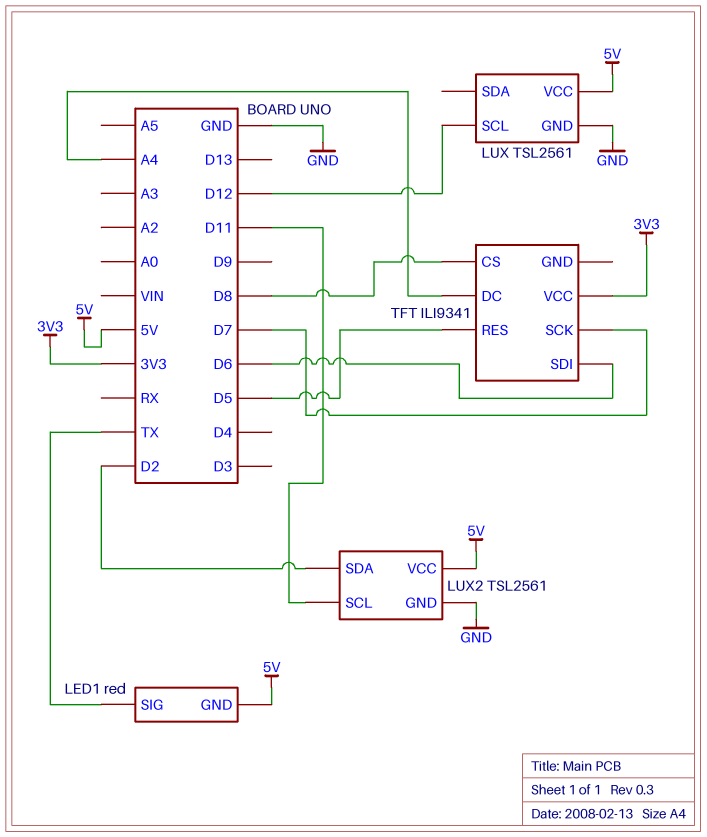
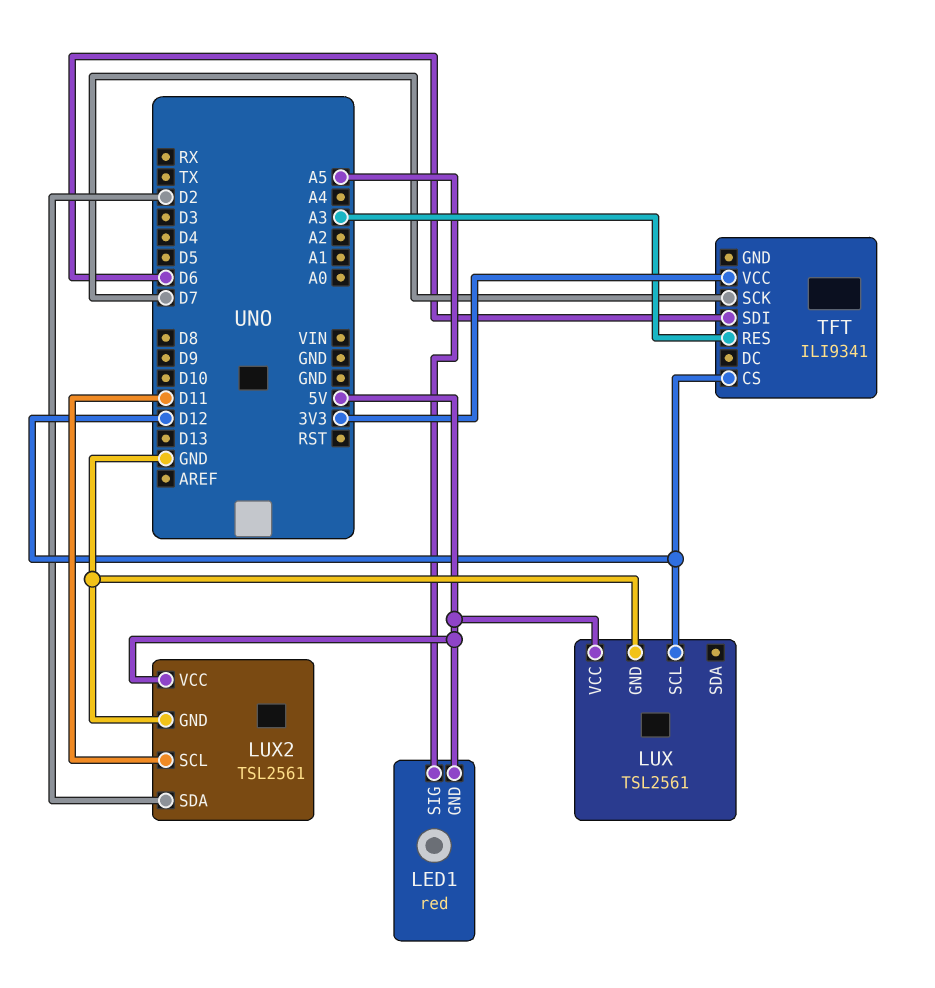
LED1 pin SIG: TX -> A5
TFT pin CS: D8 -> D12
TFT pin DC: A4 -> none
TFT pin RES: D5 -> A3

